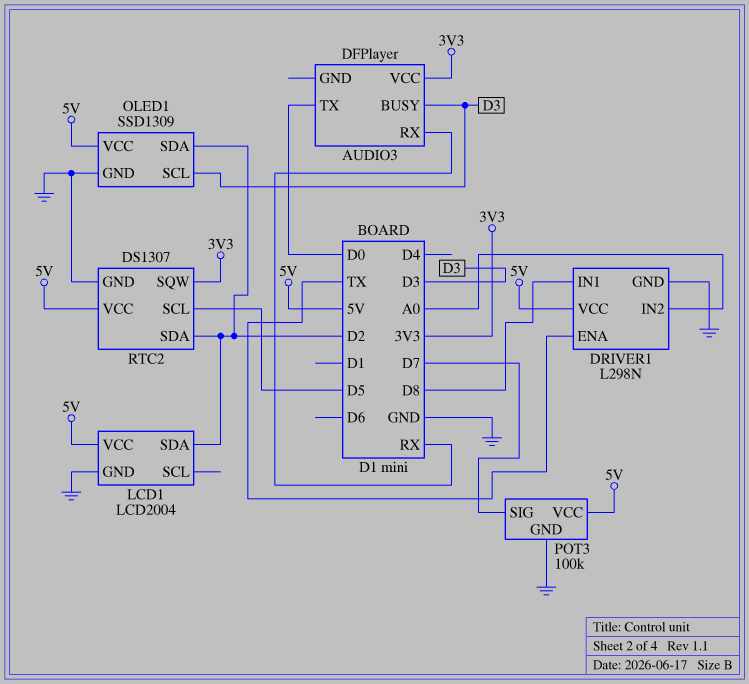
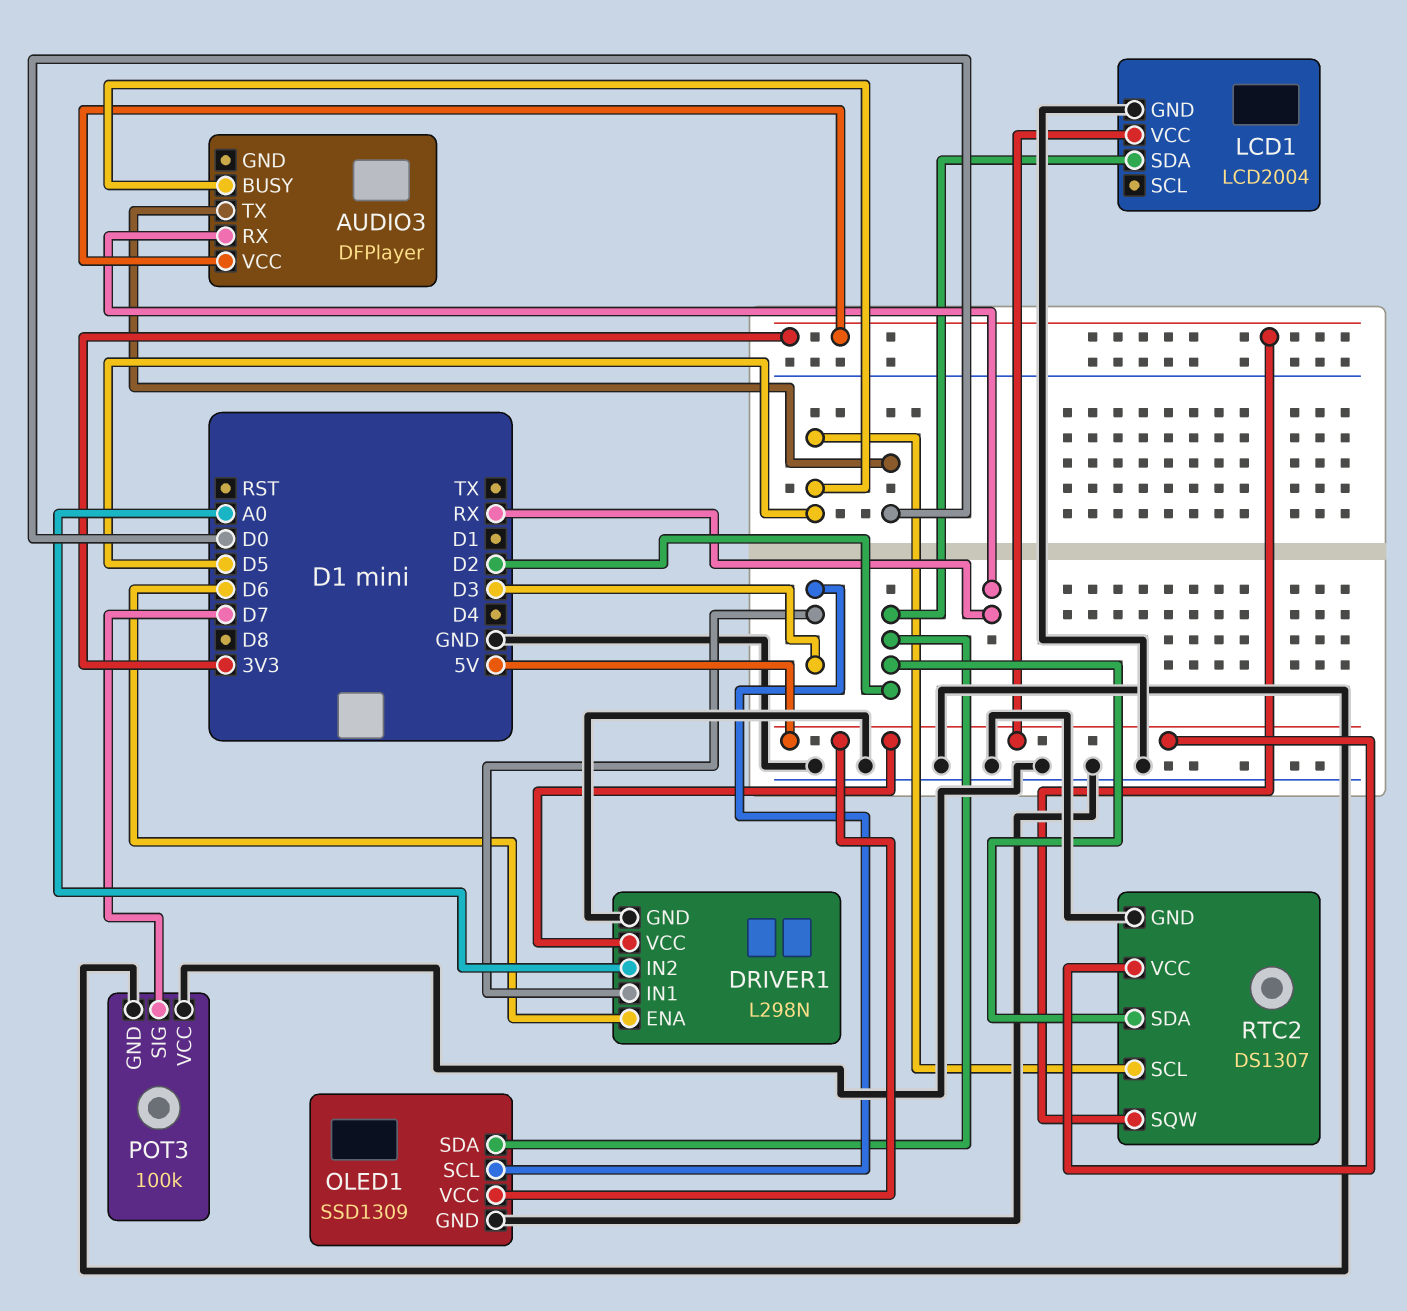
AUDIO3 pin BUSY: D3 -> D5
DRIVER1 pin ENA: TX -> D6
DRIVER1 pin IN1: D8 -> D3
POT3 pin VCC: 5V -> GND

